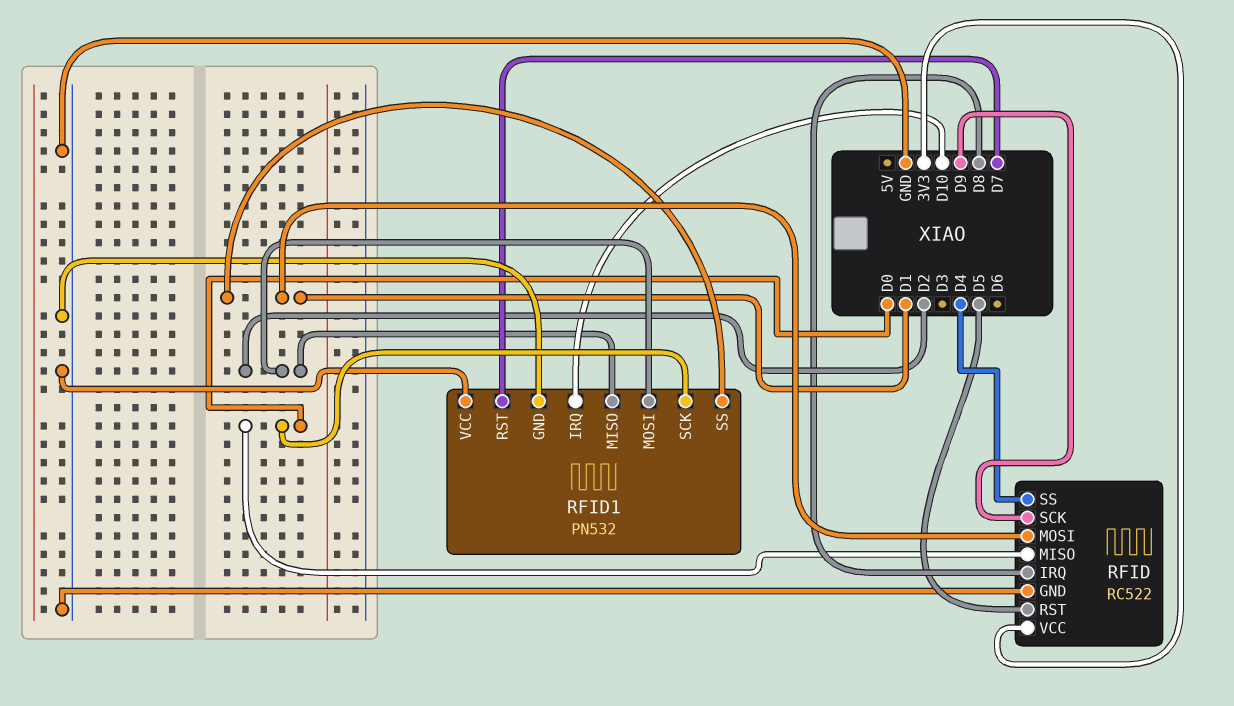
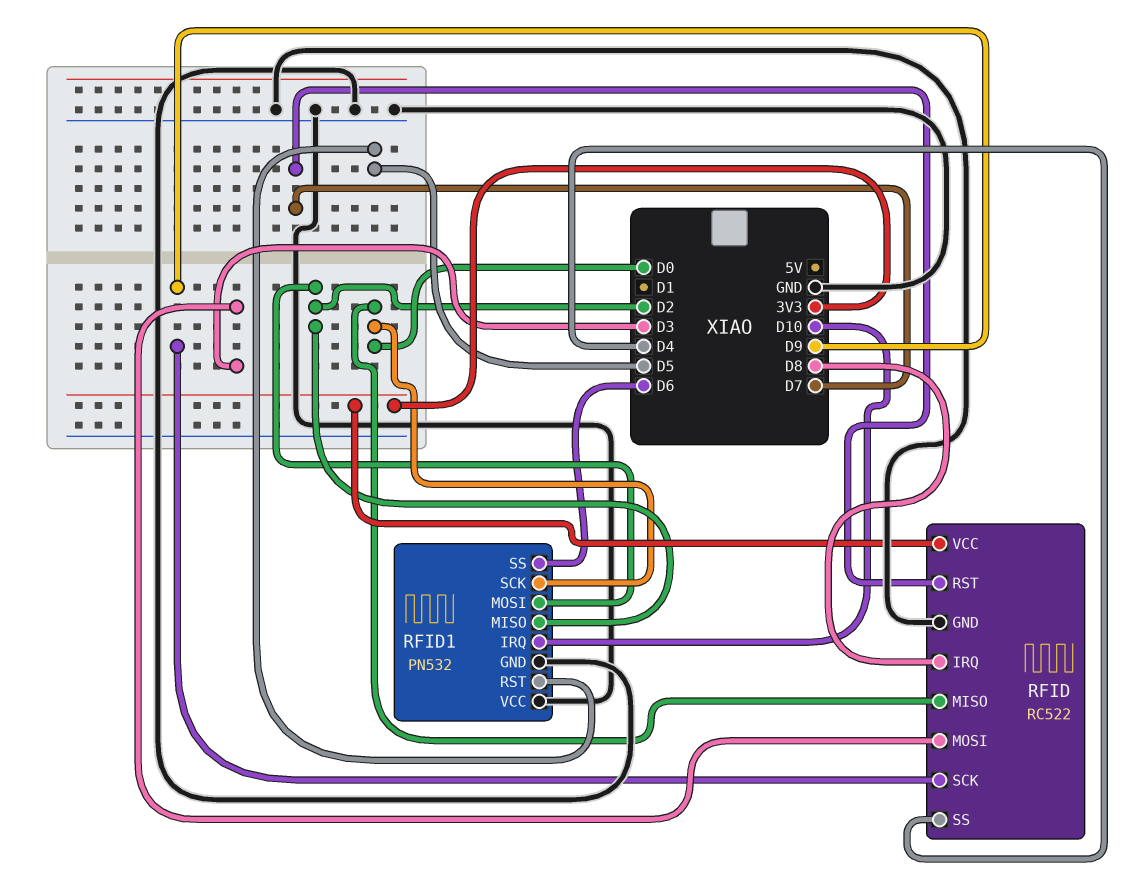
RFID pin MOSI: D1 -> D3
RFID pin RST: D5 -> D7
RFID1 pin RST: D7 -> D5
RFID1 pin SS: D1 -> D6

